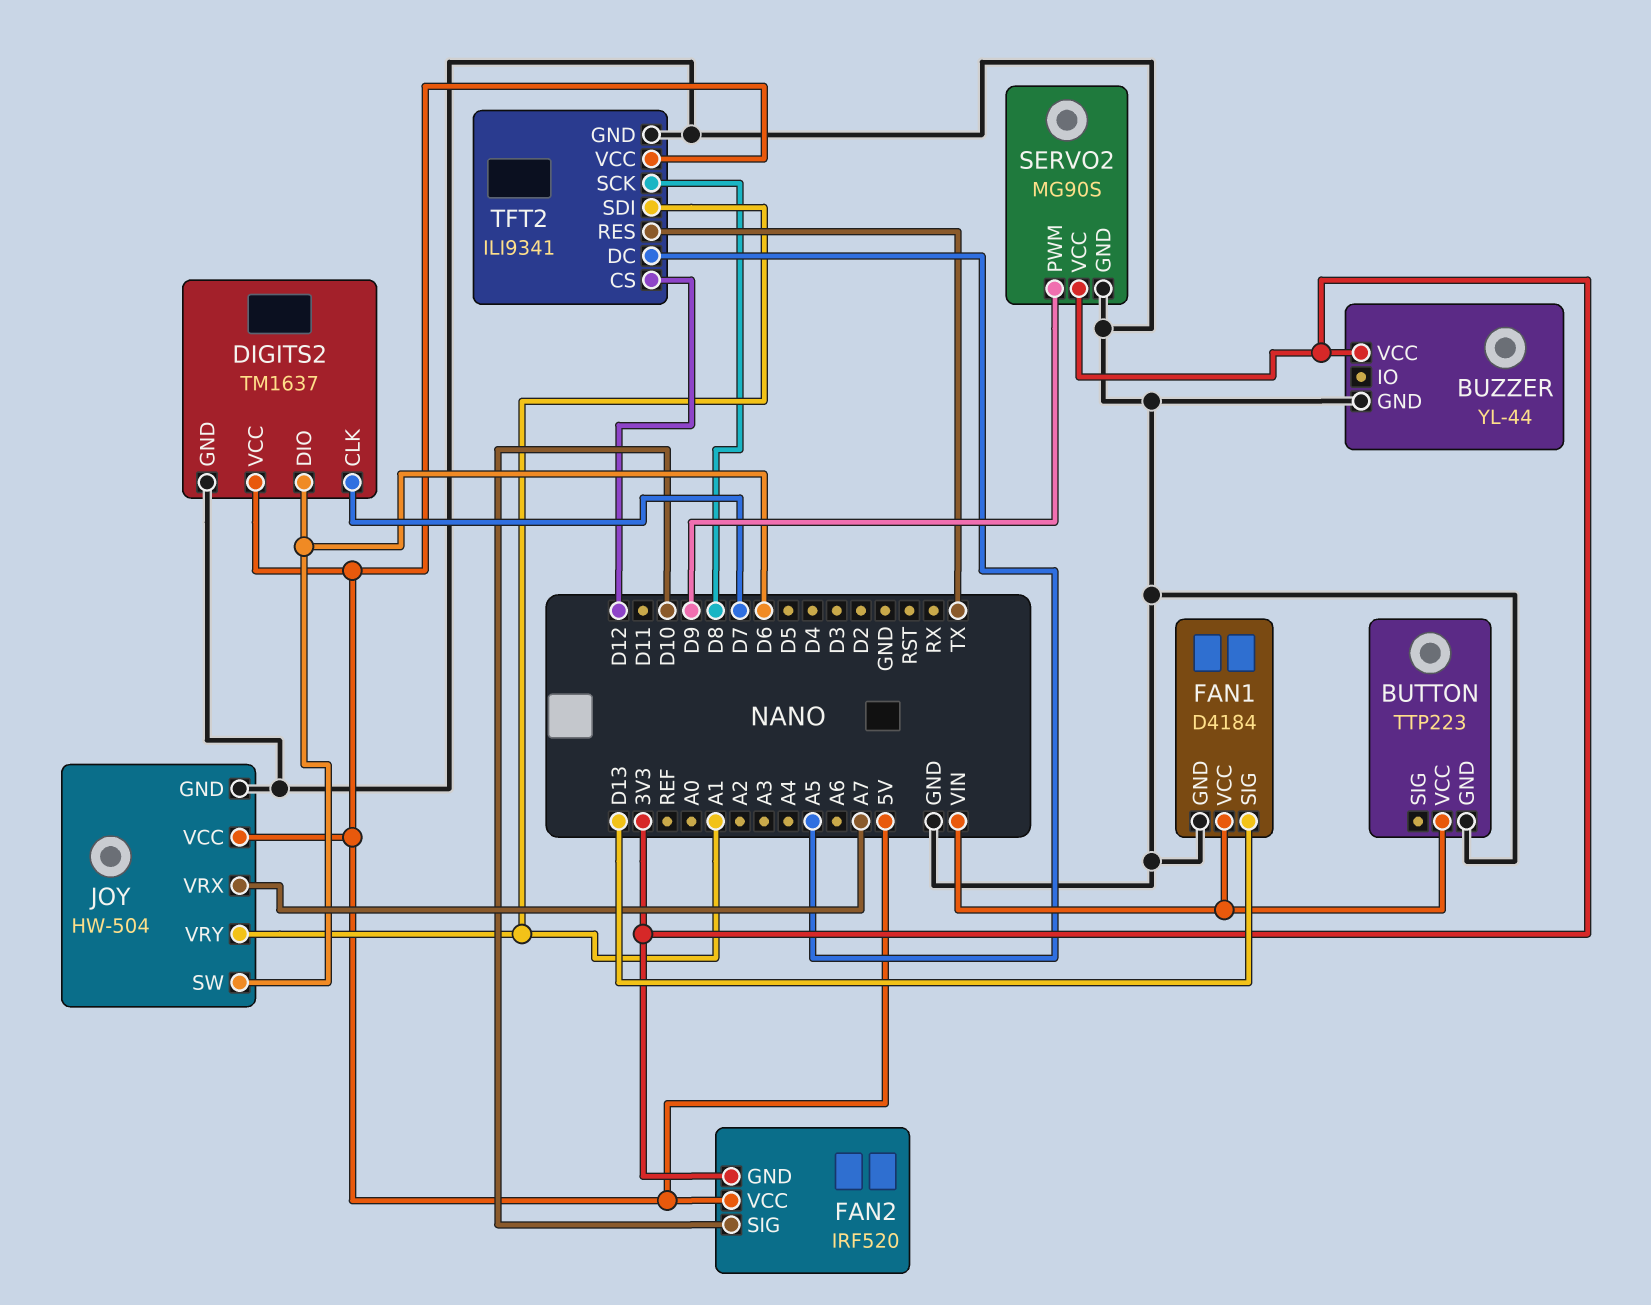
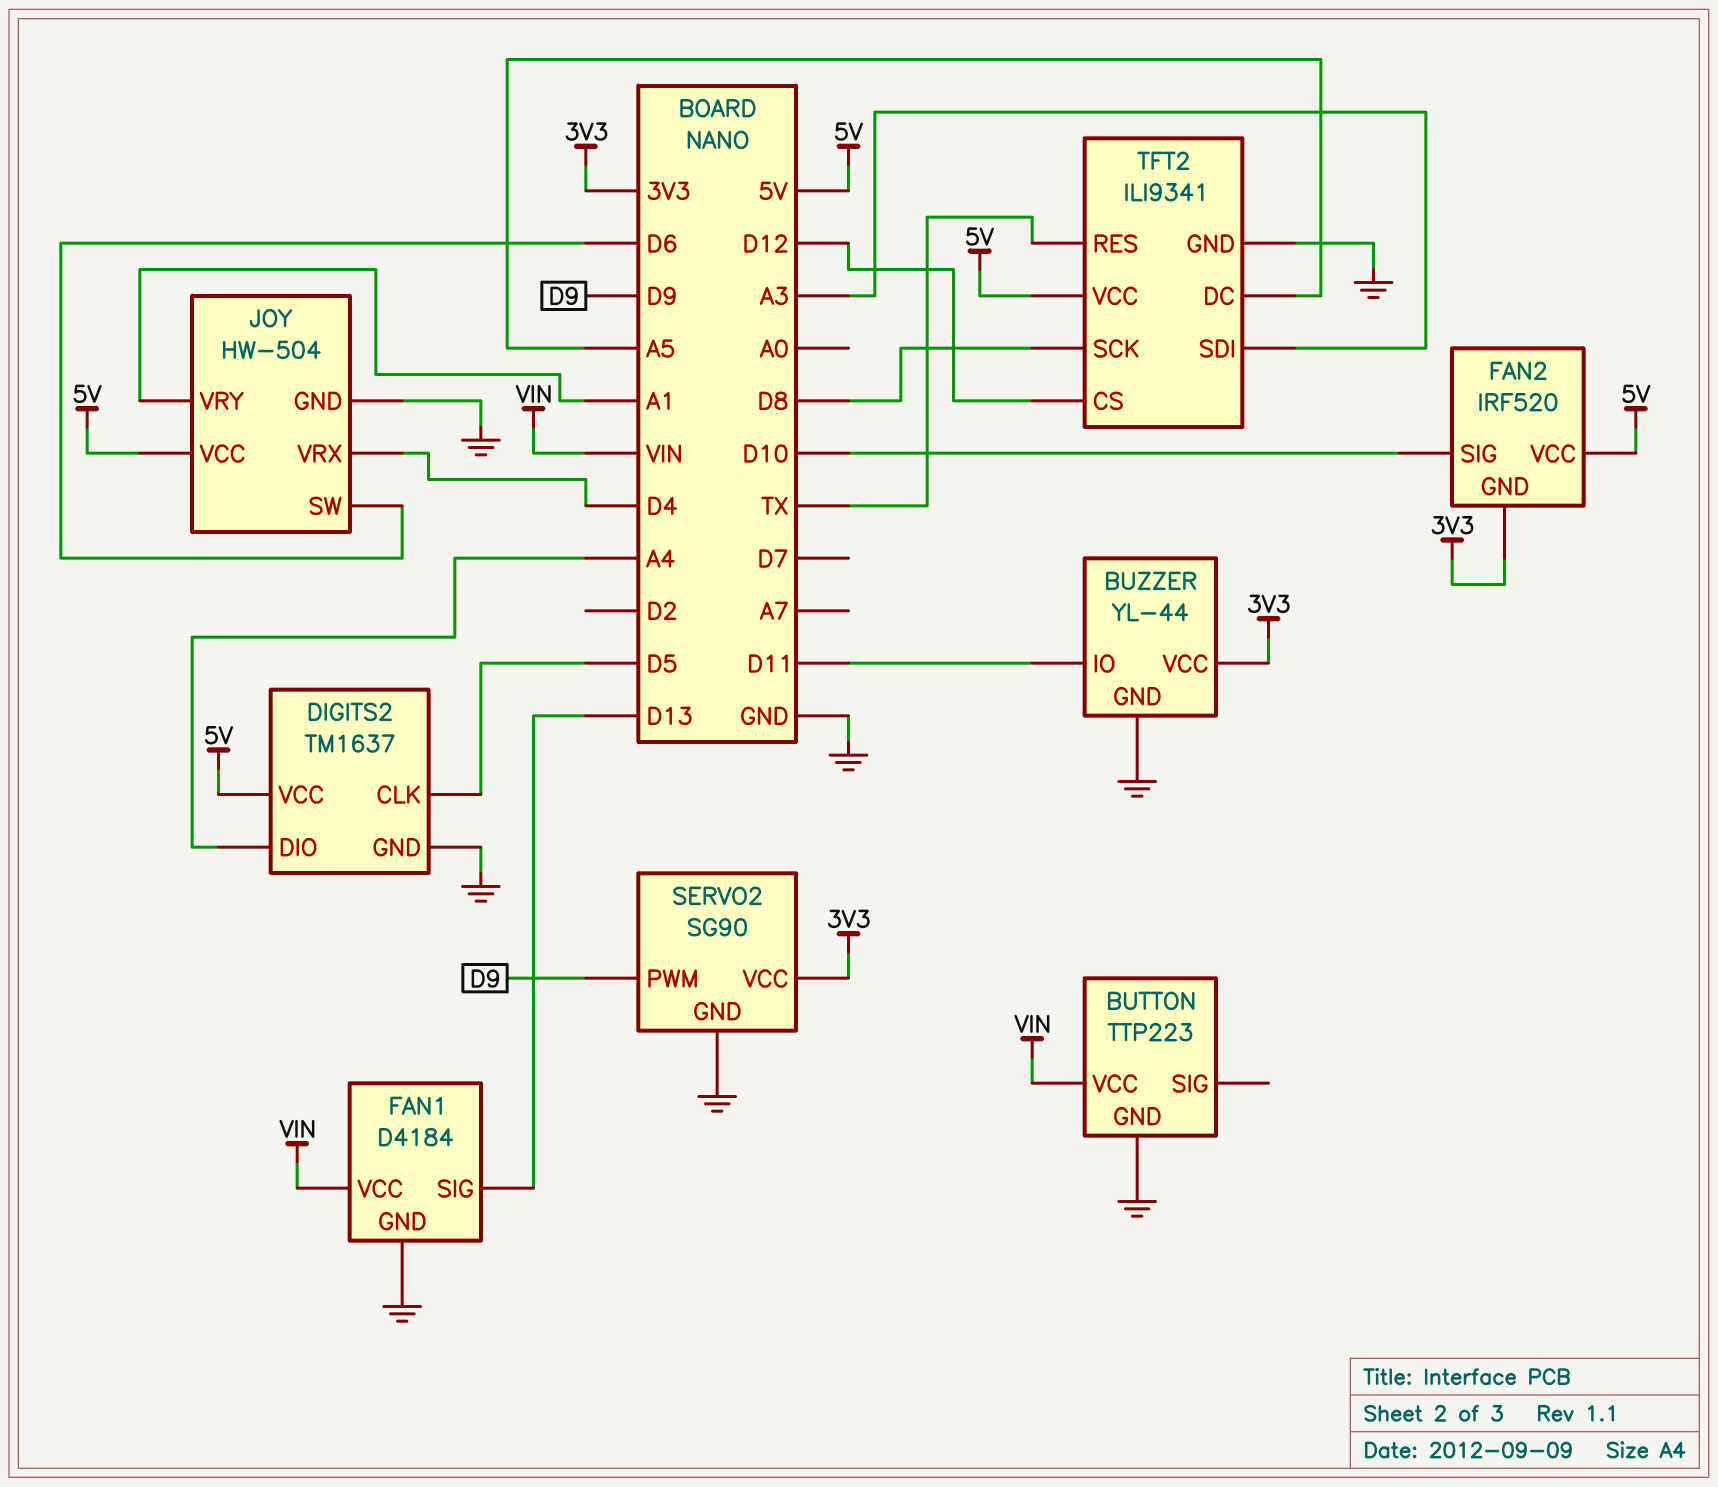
BUZZER pin IO: none -> D11
DIGITS2 pin CLK: D7 -> D5
DIGITS2 pin DIO: D6 -> A4
JOY pin VRX: A7 -> D4
SERVO2: MG90S -> SG90
TFT2 pin SDI: A1 -> A3

